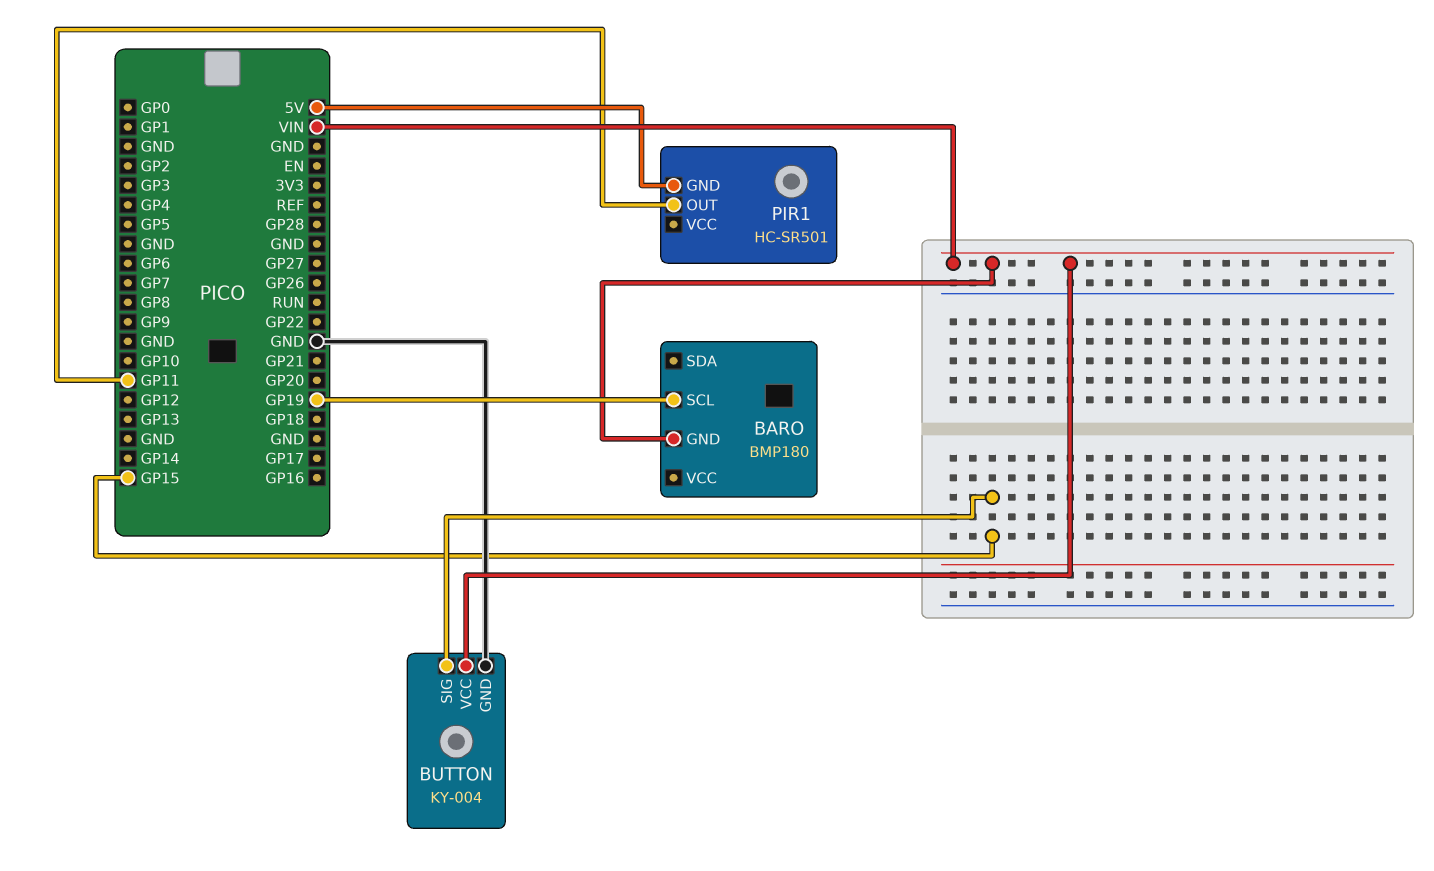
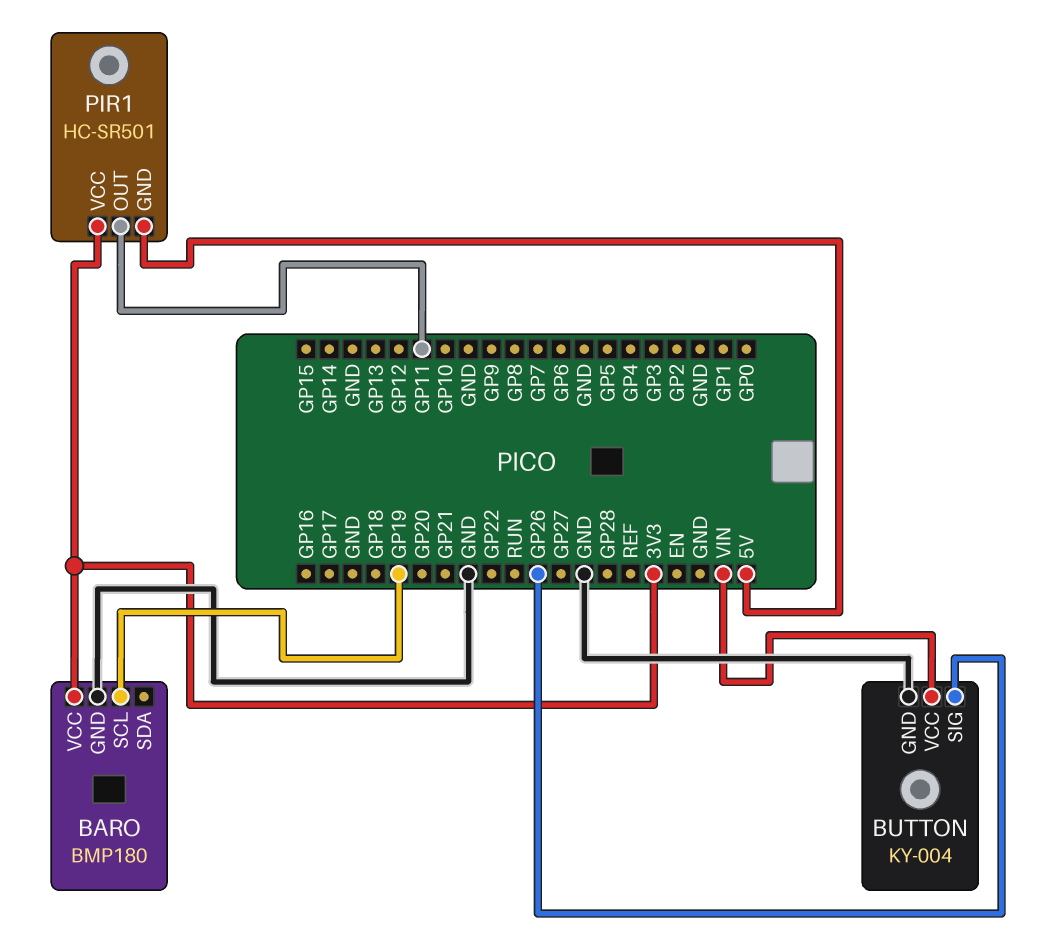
BARO pin GND: VIN -> GND
BARO pin VCC: none -> 3V3
BUTTON pin SIG: GP15 -> GP26
PIR1 pin VCC: none -> 3V3

